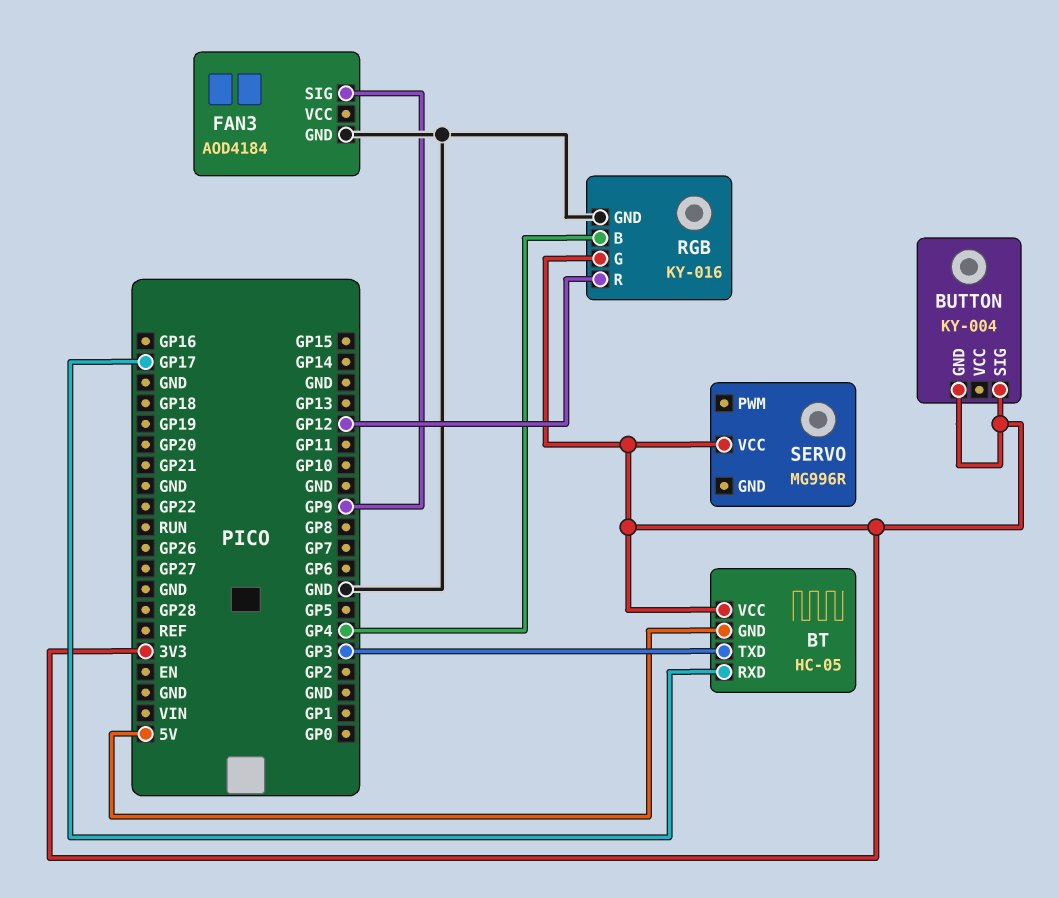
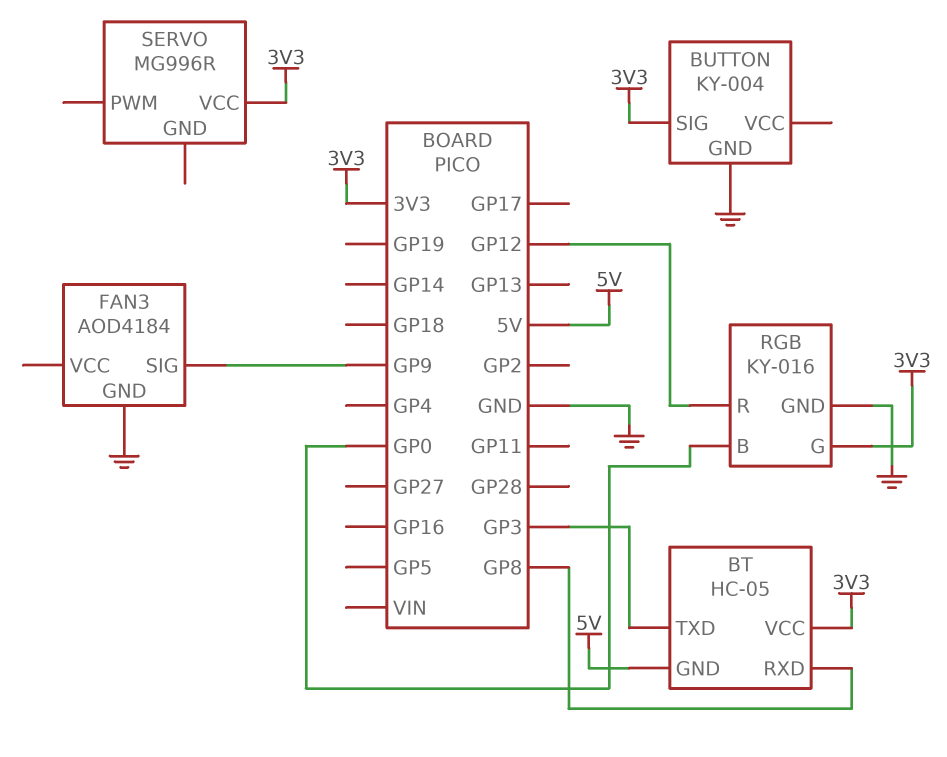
BT pin RXD: GP17 -> GP8
BUTTON pin GND: 3V3 -> GND
RGB pin B: GP4 -> GP0

